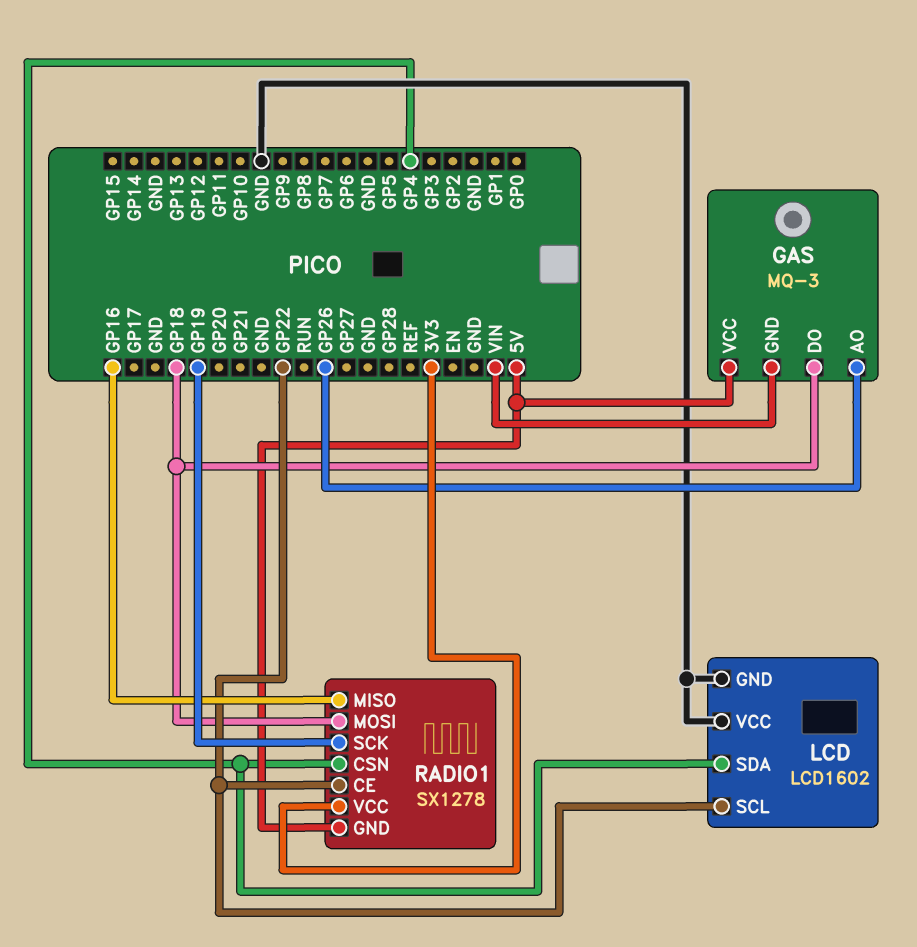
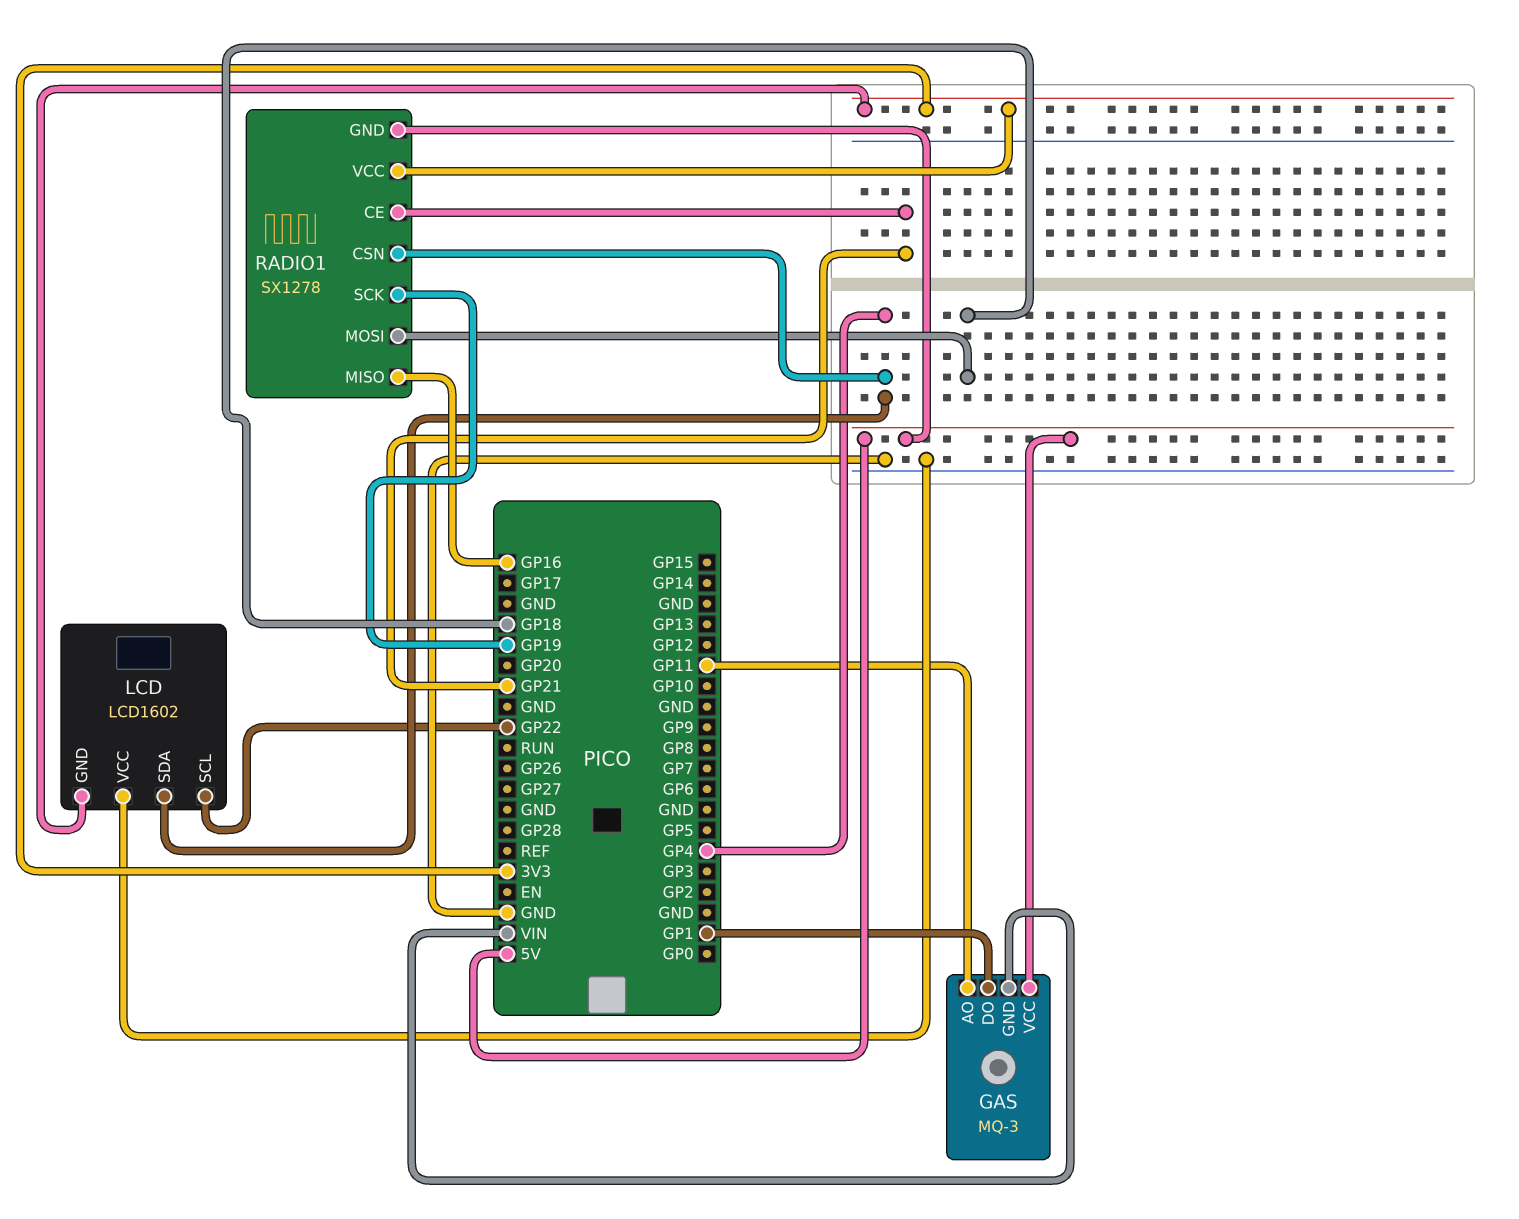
GAS pin AO: GP26 -> GP11
GAS pin DO: GP18 -> GP1
LCD pin GND: GND -> 3V3
RADIO1 pin CE: GP22 -> GP21

